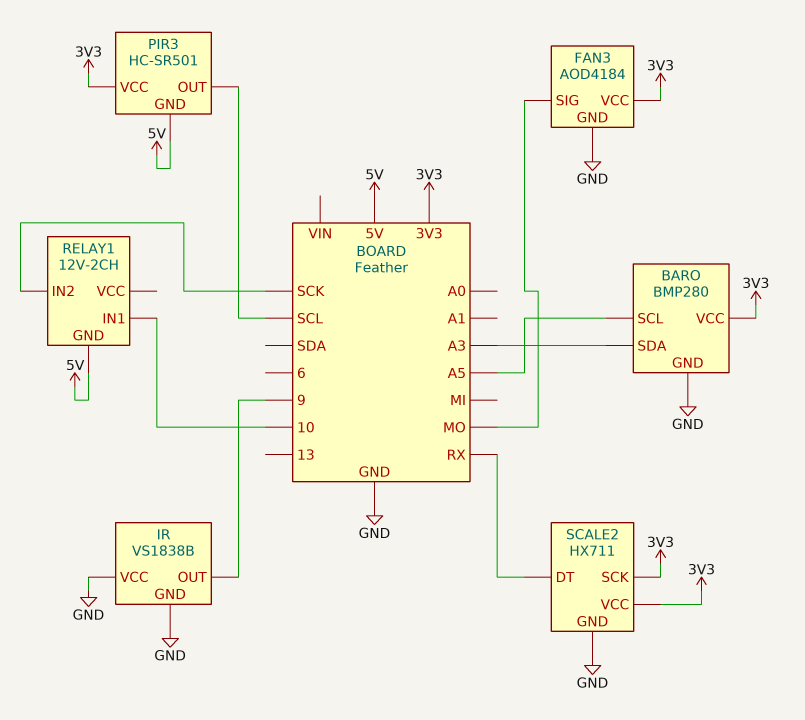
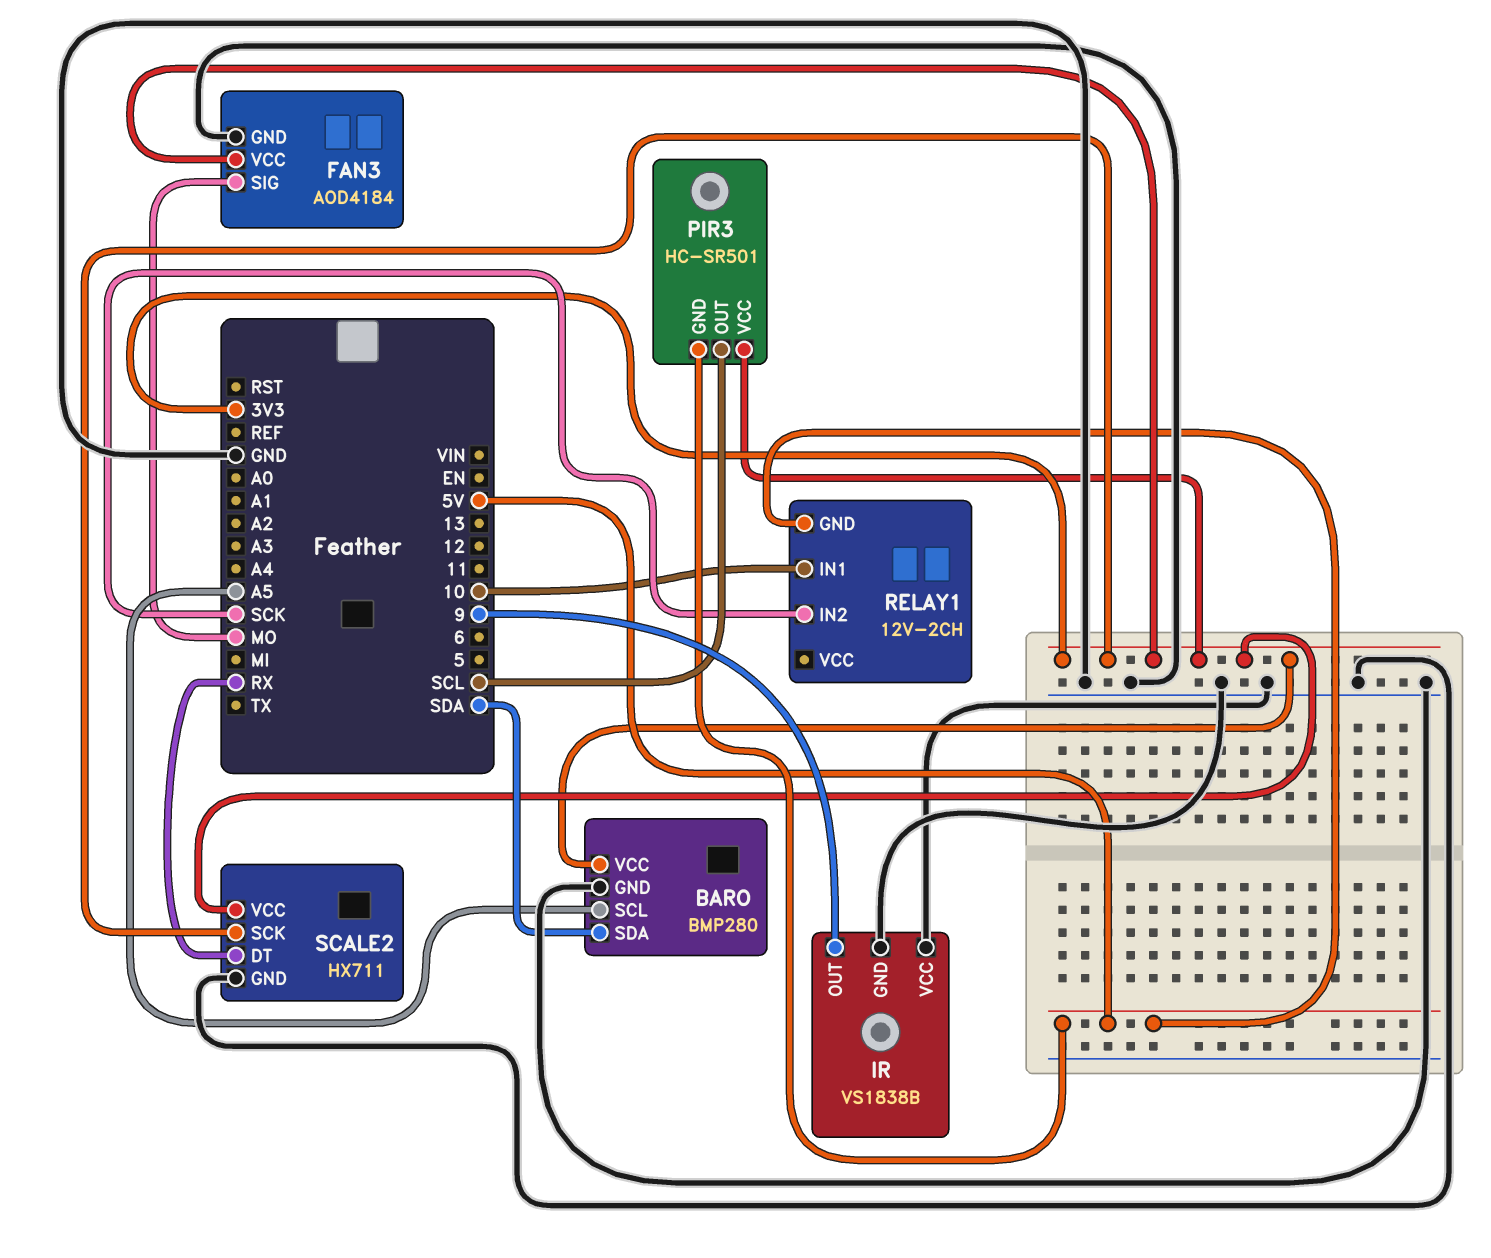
BARO pin SDA: A3 -> SDA

